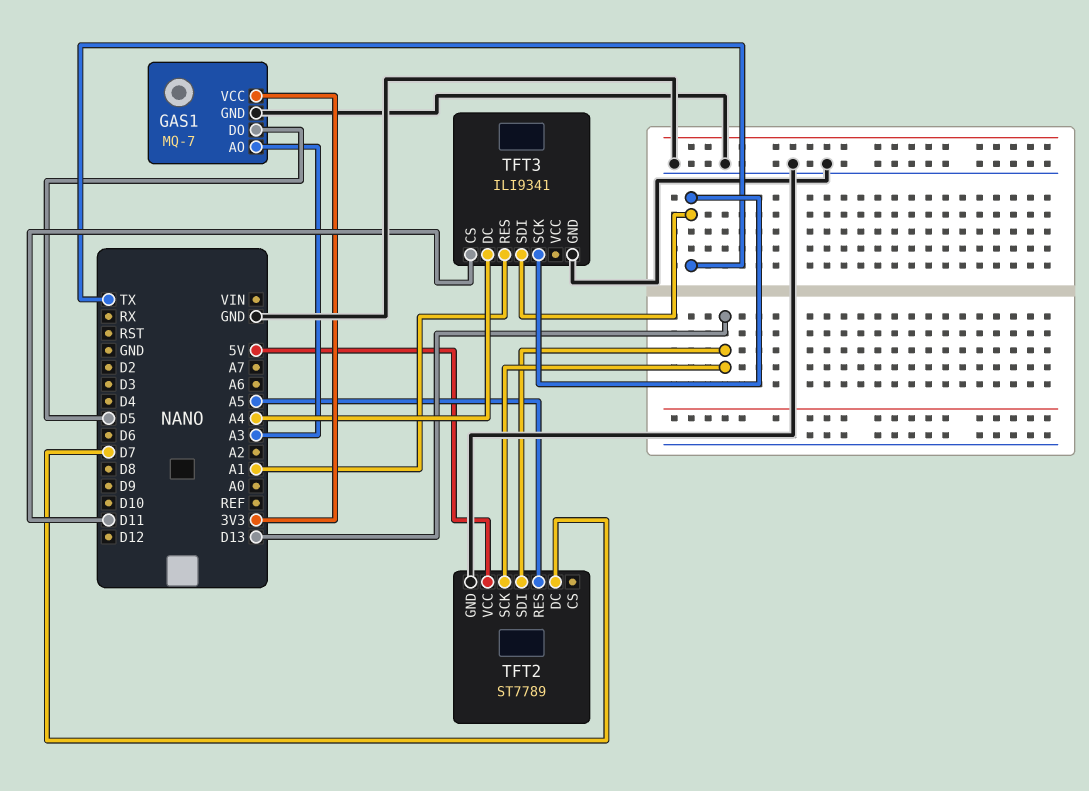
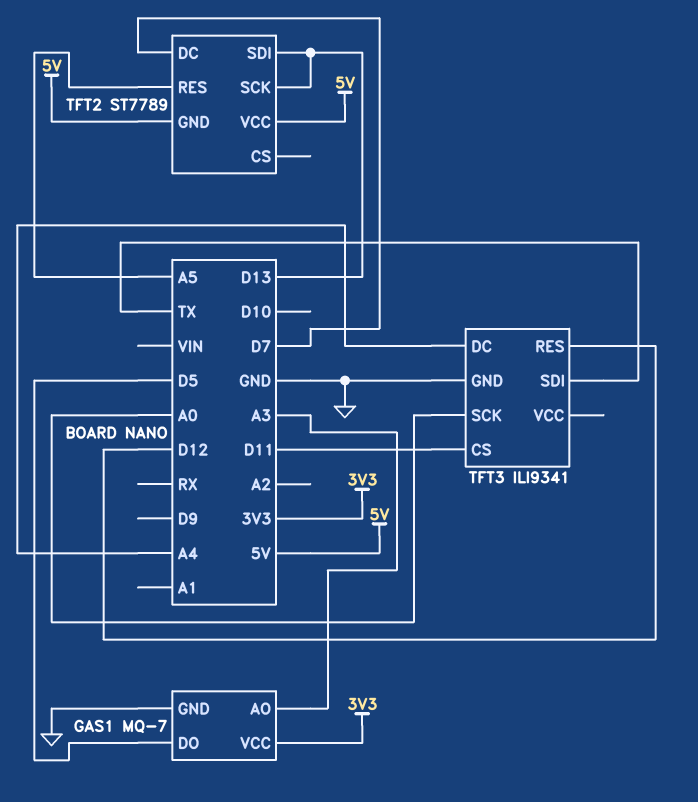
TFT2 pin GND: GND -> 5V
TFT3 pin RES: A1 -> D12
TFT3 pin SCK: TX -> A0

